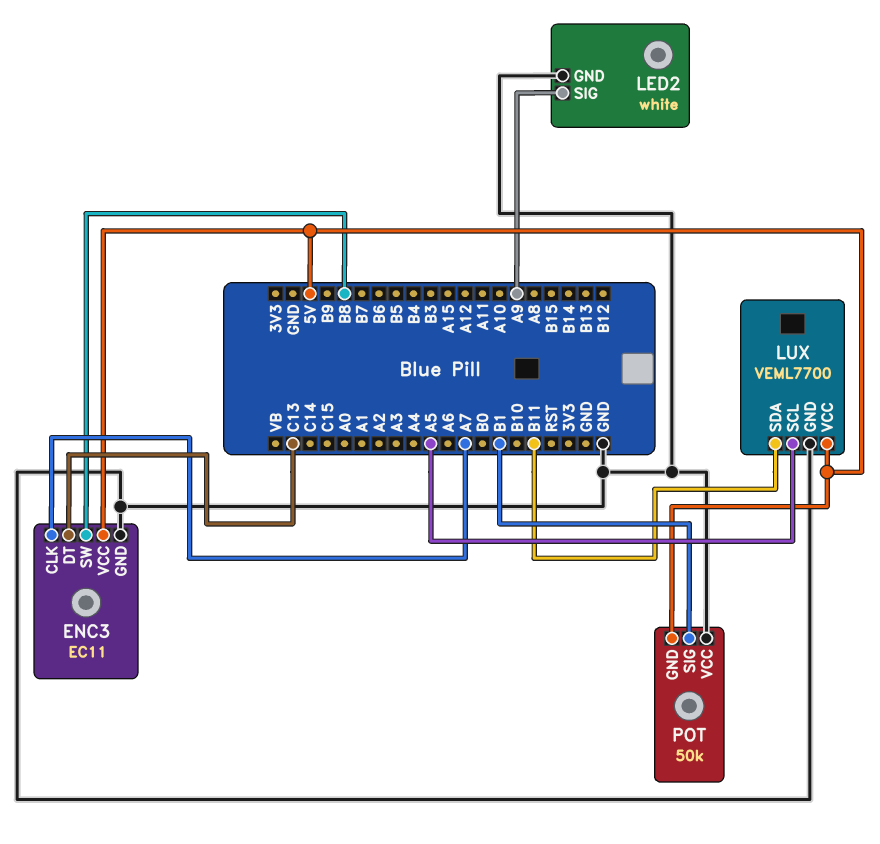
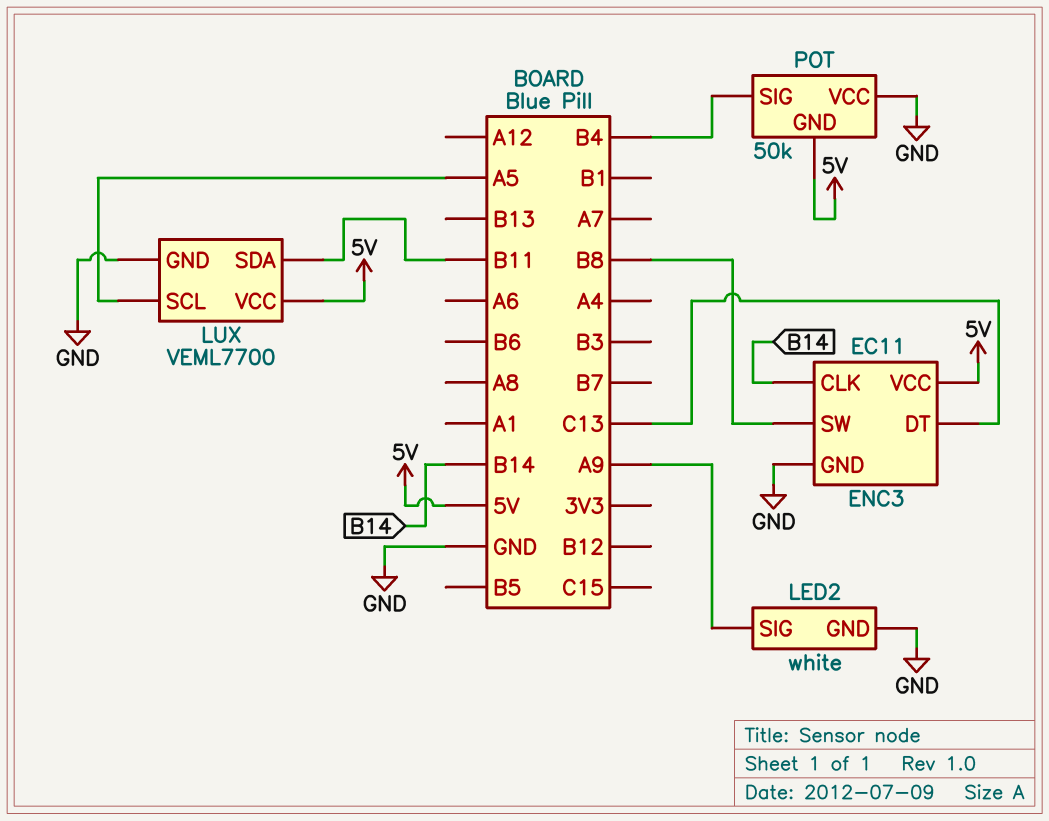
ENC3 pin CLK: A7 -> B14
POT pin SIG: B1 -> B4

